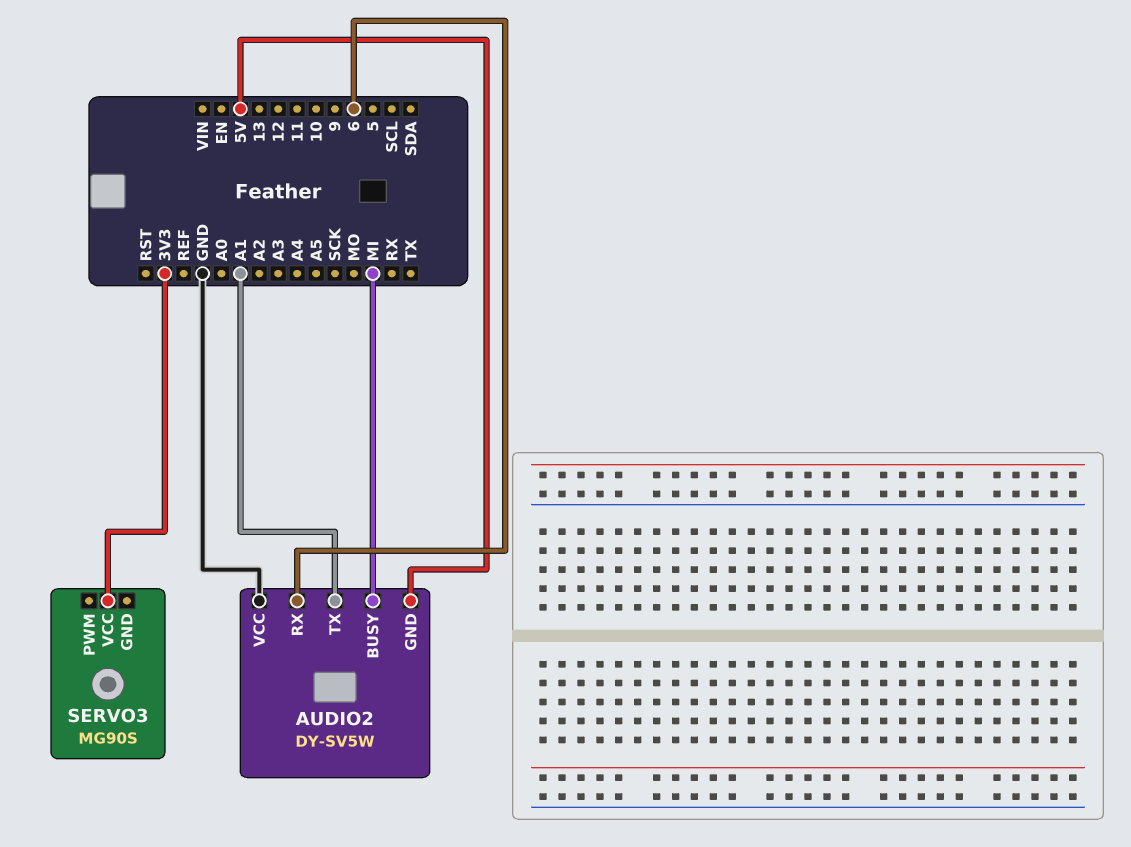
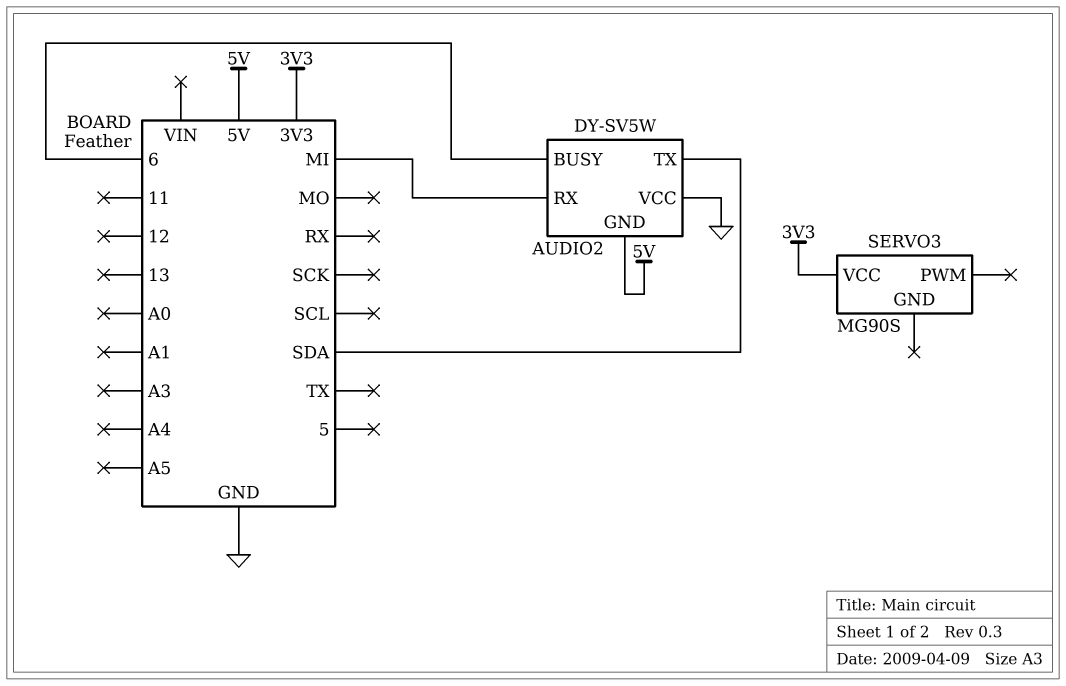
AUDIO2 pin BUSY: MI -> 6
AUDIO2 pin RX: 6 -> MI
AUDIO2 pin TX: A1 -> SDA

